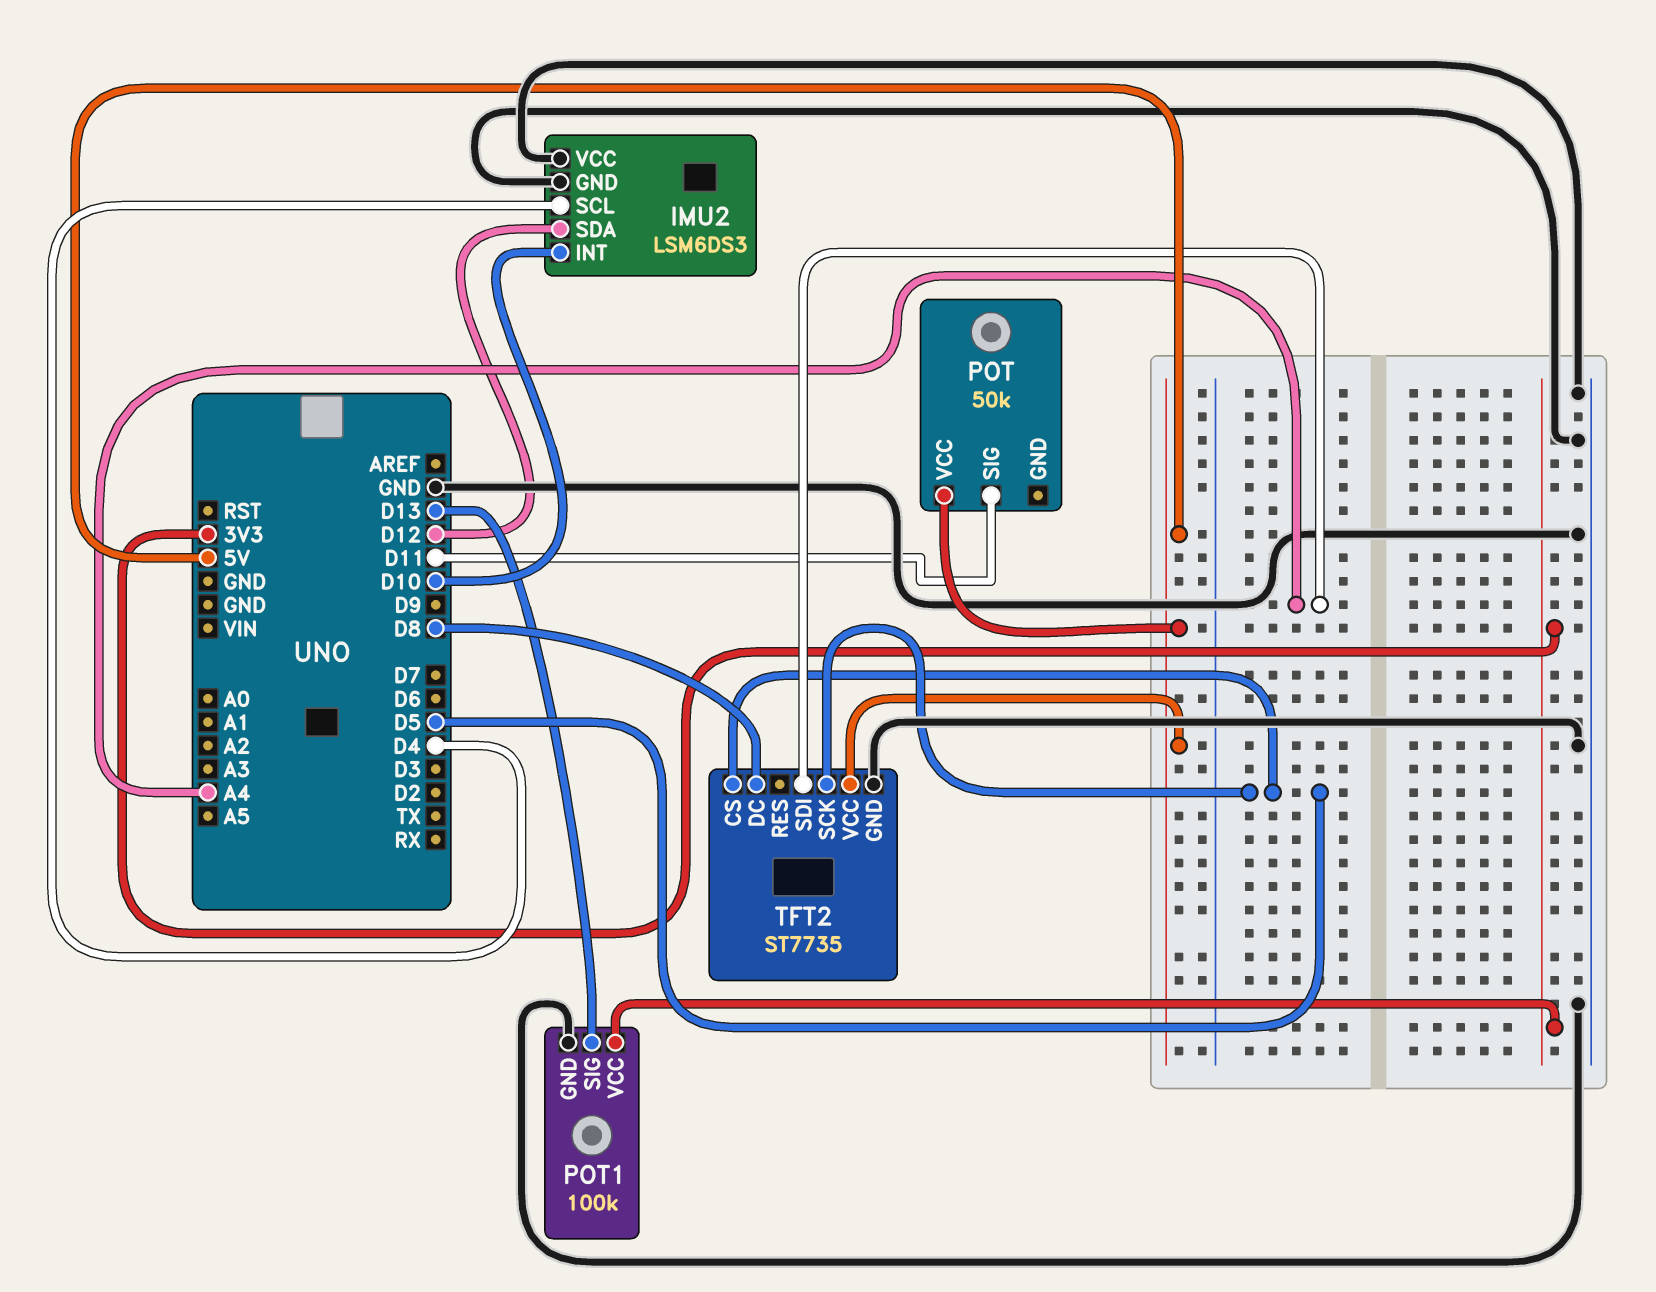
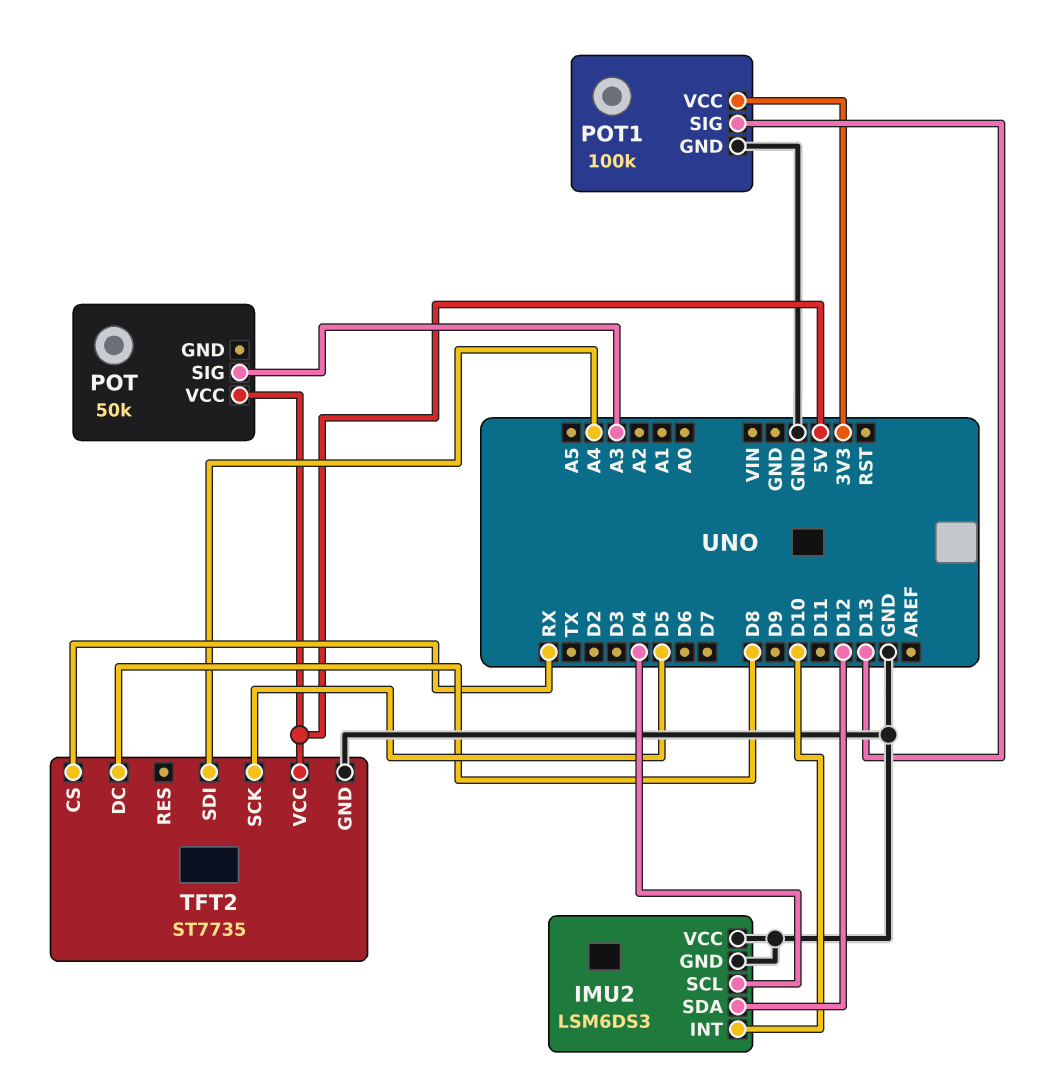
POT pin SIG: D11 -> A3
TFT2 pin CS: D5 -> RX

